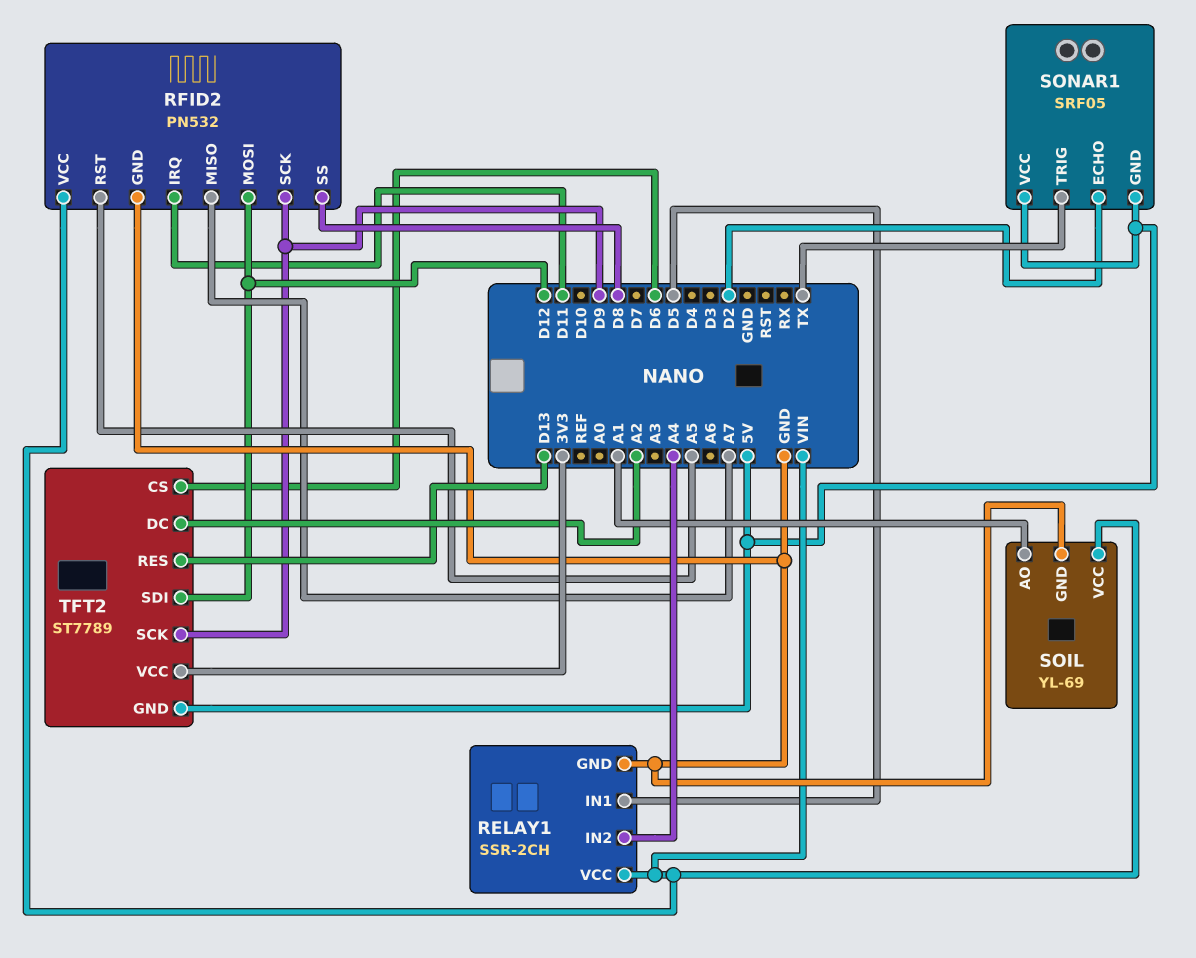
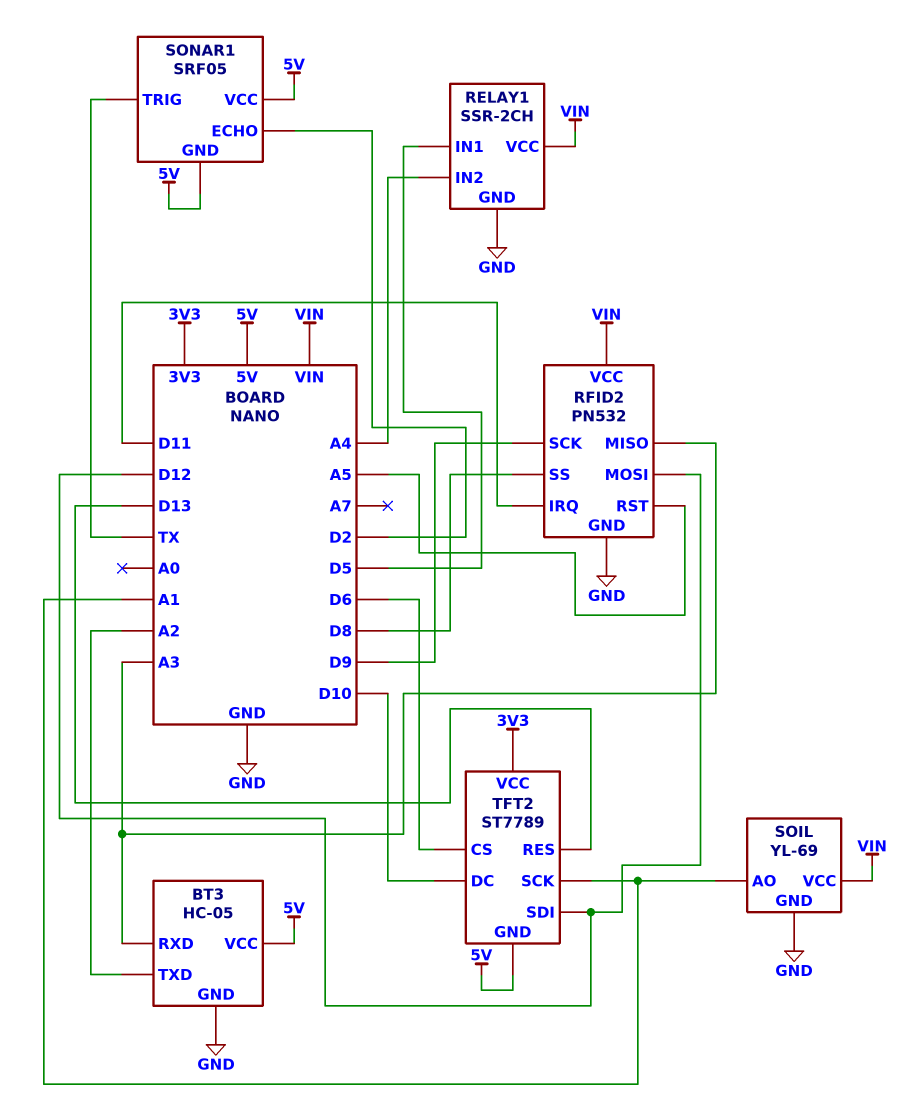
BT3: none -> HC-05
BT3 pin GND: none -> GND
BT3 pin RXD: none -> A3
BT3 pin TXD: none -> A2
BT3 pin VCC: none -> 5V
RFID2 pin MISO: A7 -> A3
TFT2 pin DC: A2 -> D10
TFT2 pin SCK: D9 -> A1

